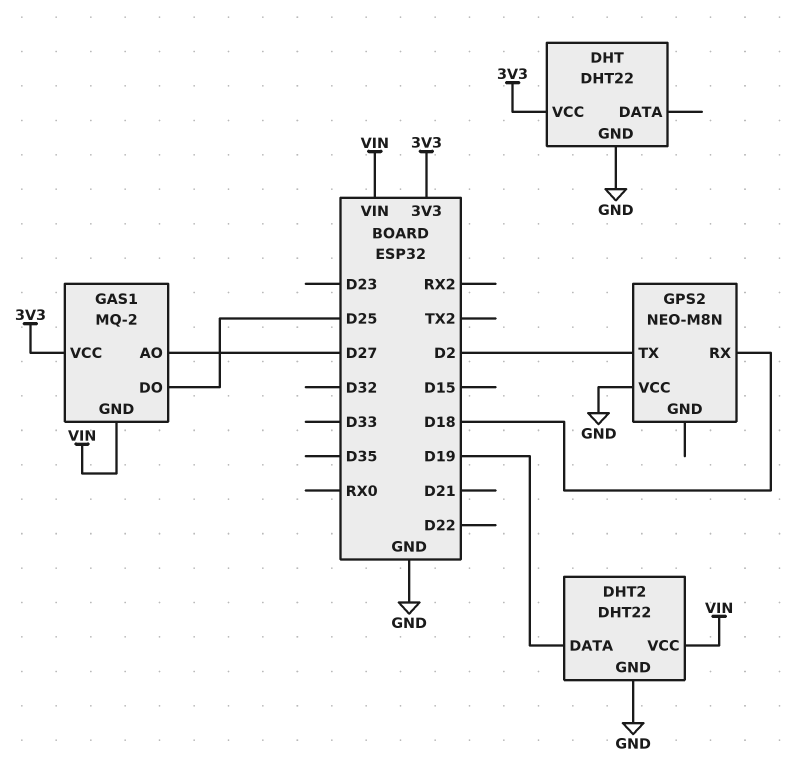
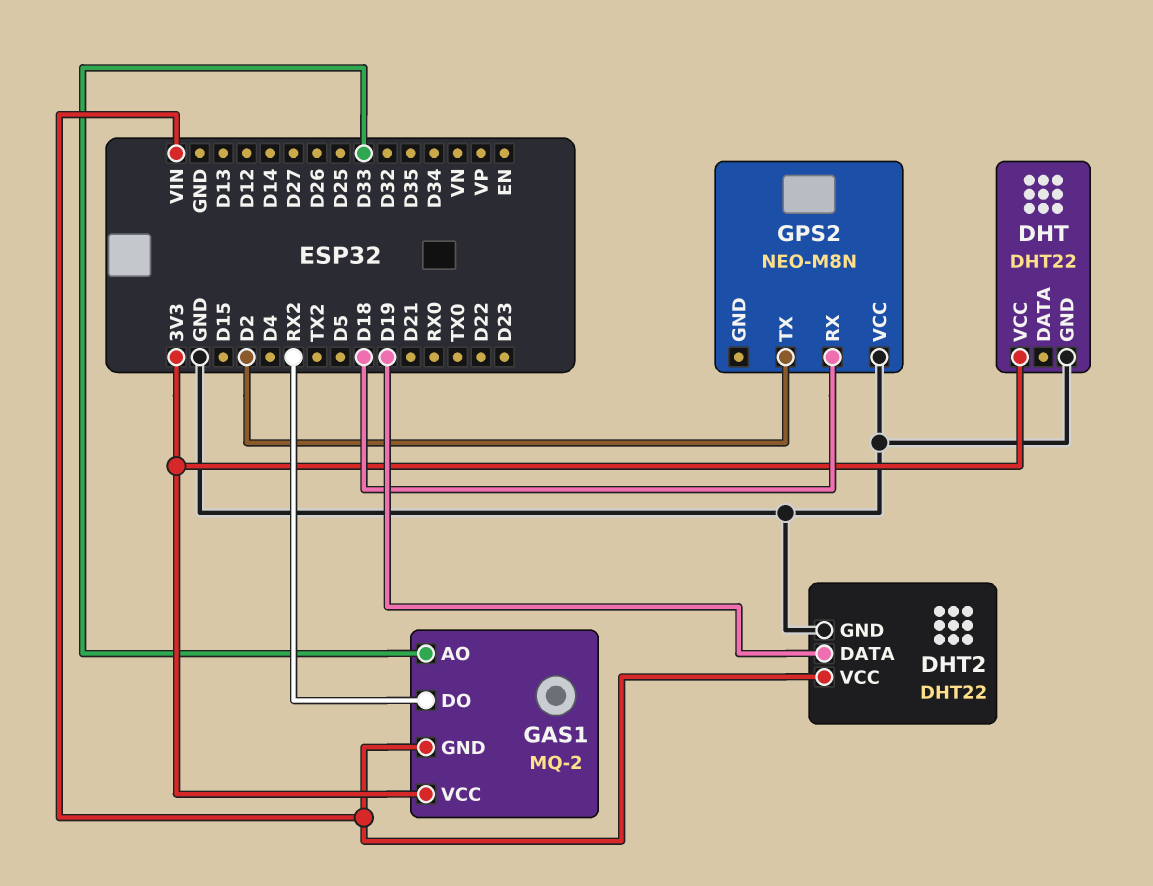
GAS1 pin AO: D27 -> D33
GAS1 pin DO: D25 -> RX2

